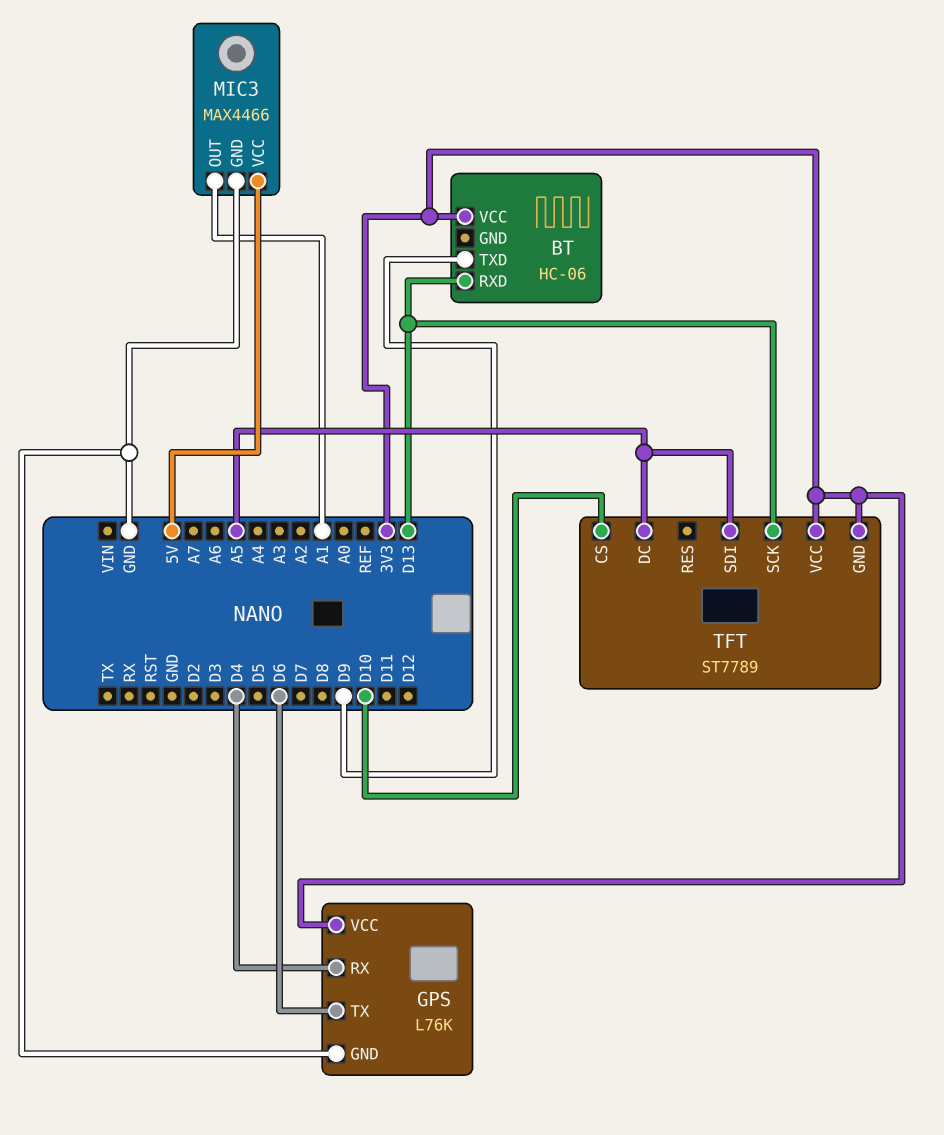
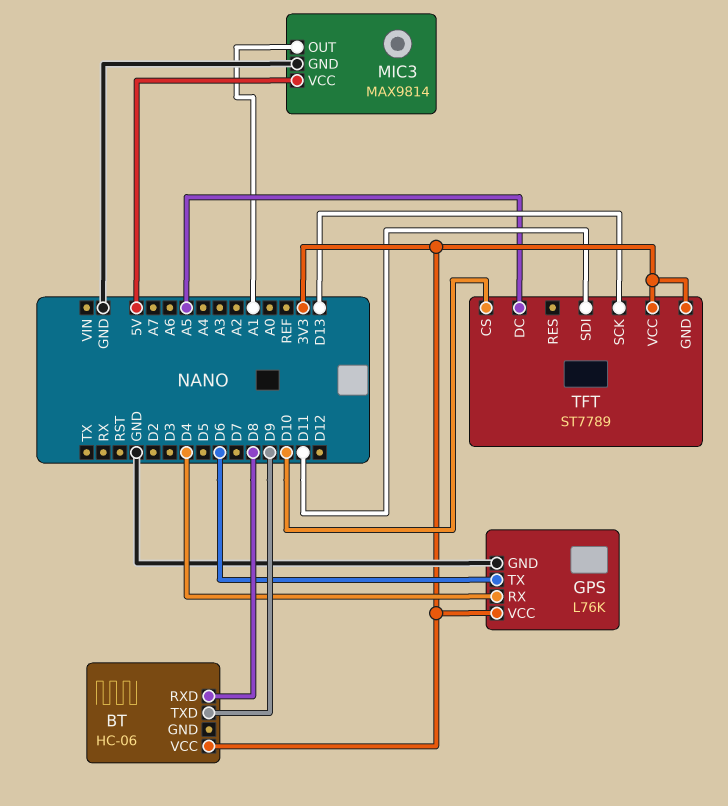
BT pin RXD: D13 -> D8
MIC3: MAX4466 -> MAX9814
TFT pin SDI: A5 -> D11

